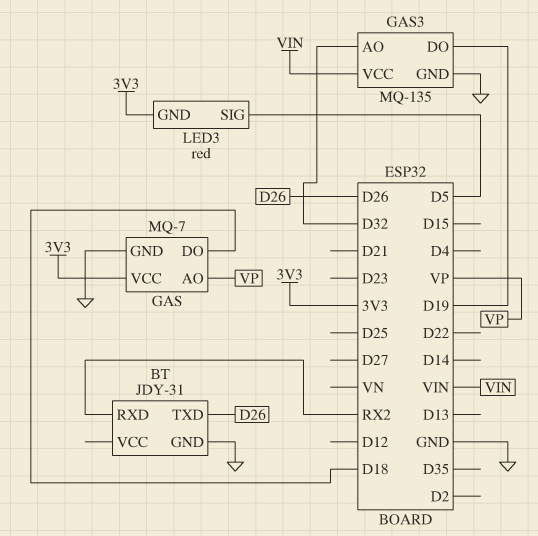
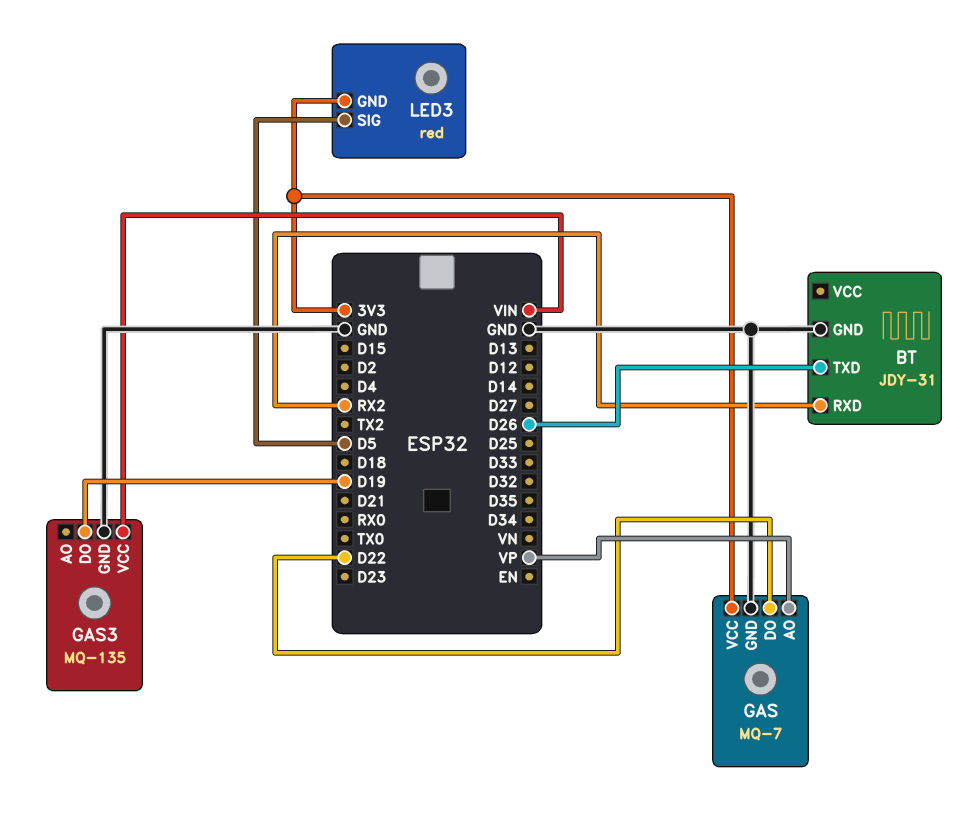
GAS pin DO: D18 -> D22
GAS3 pin AO: D32 -> none

